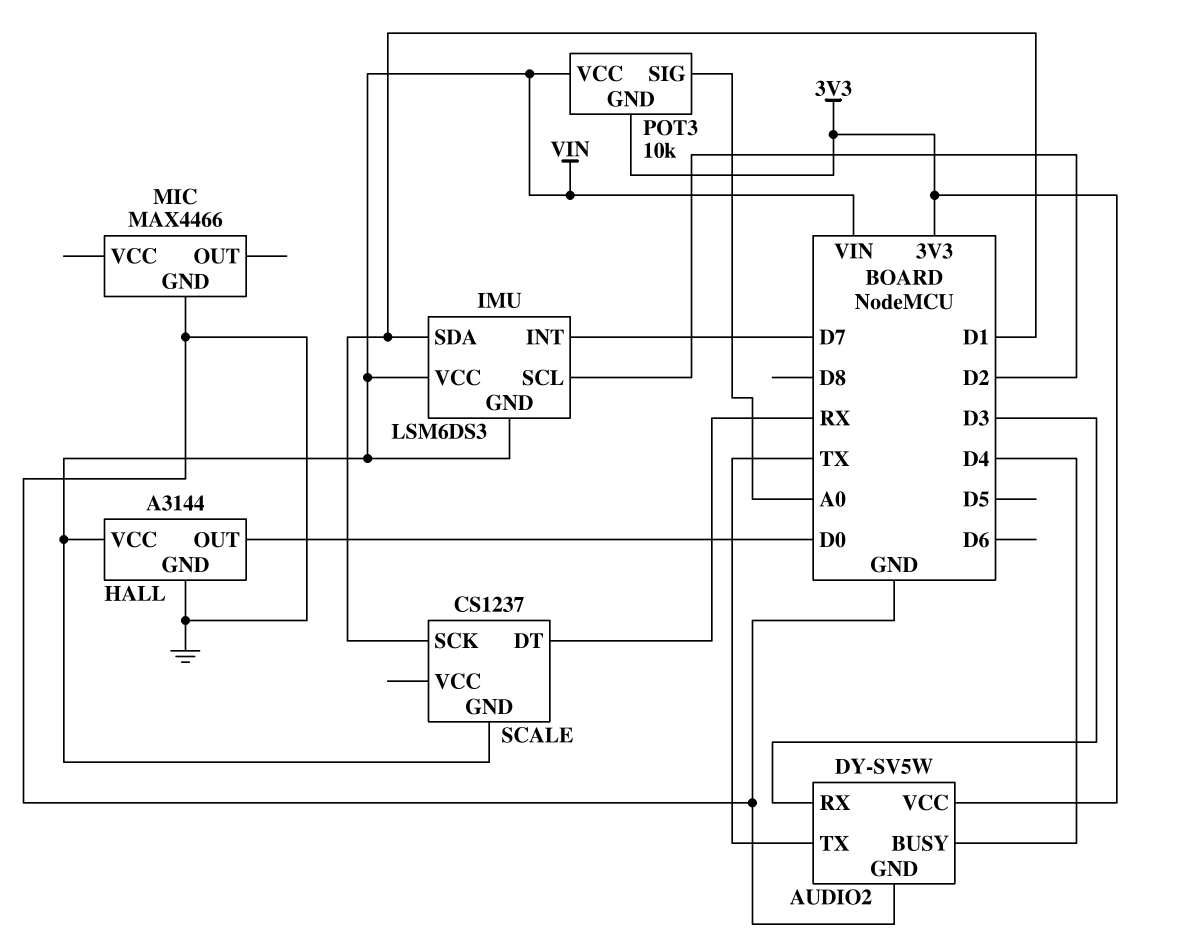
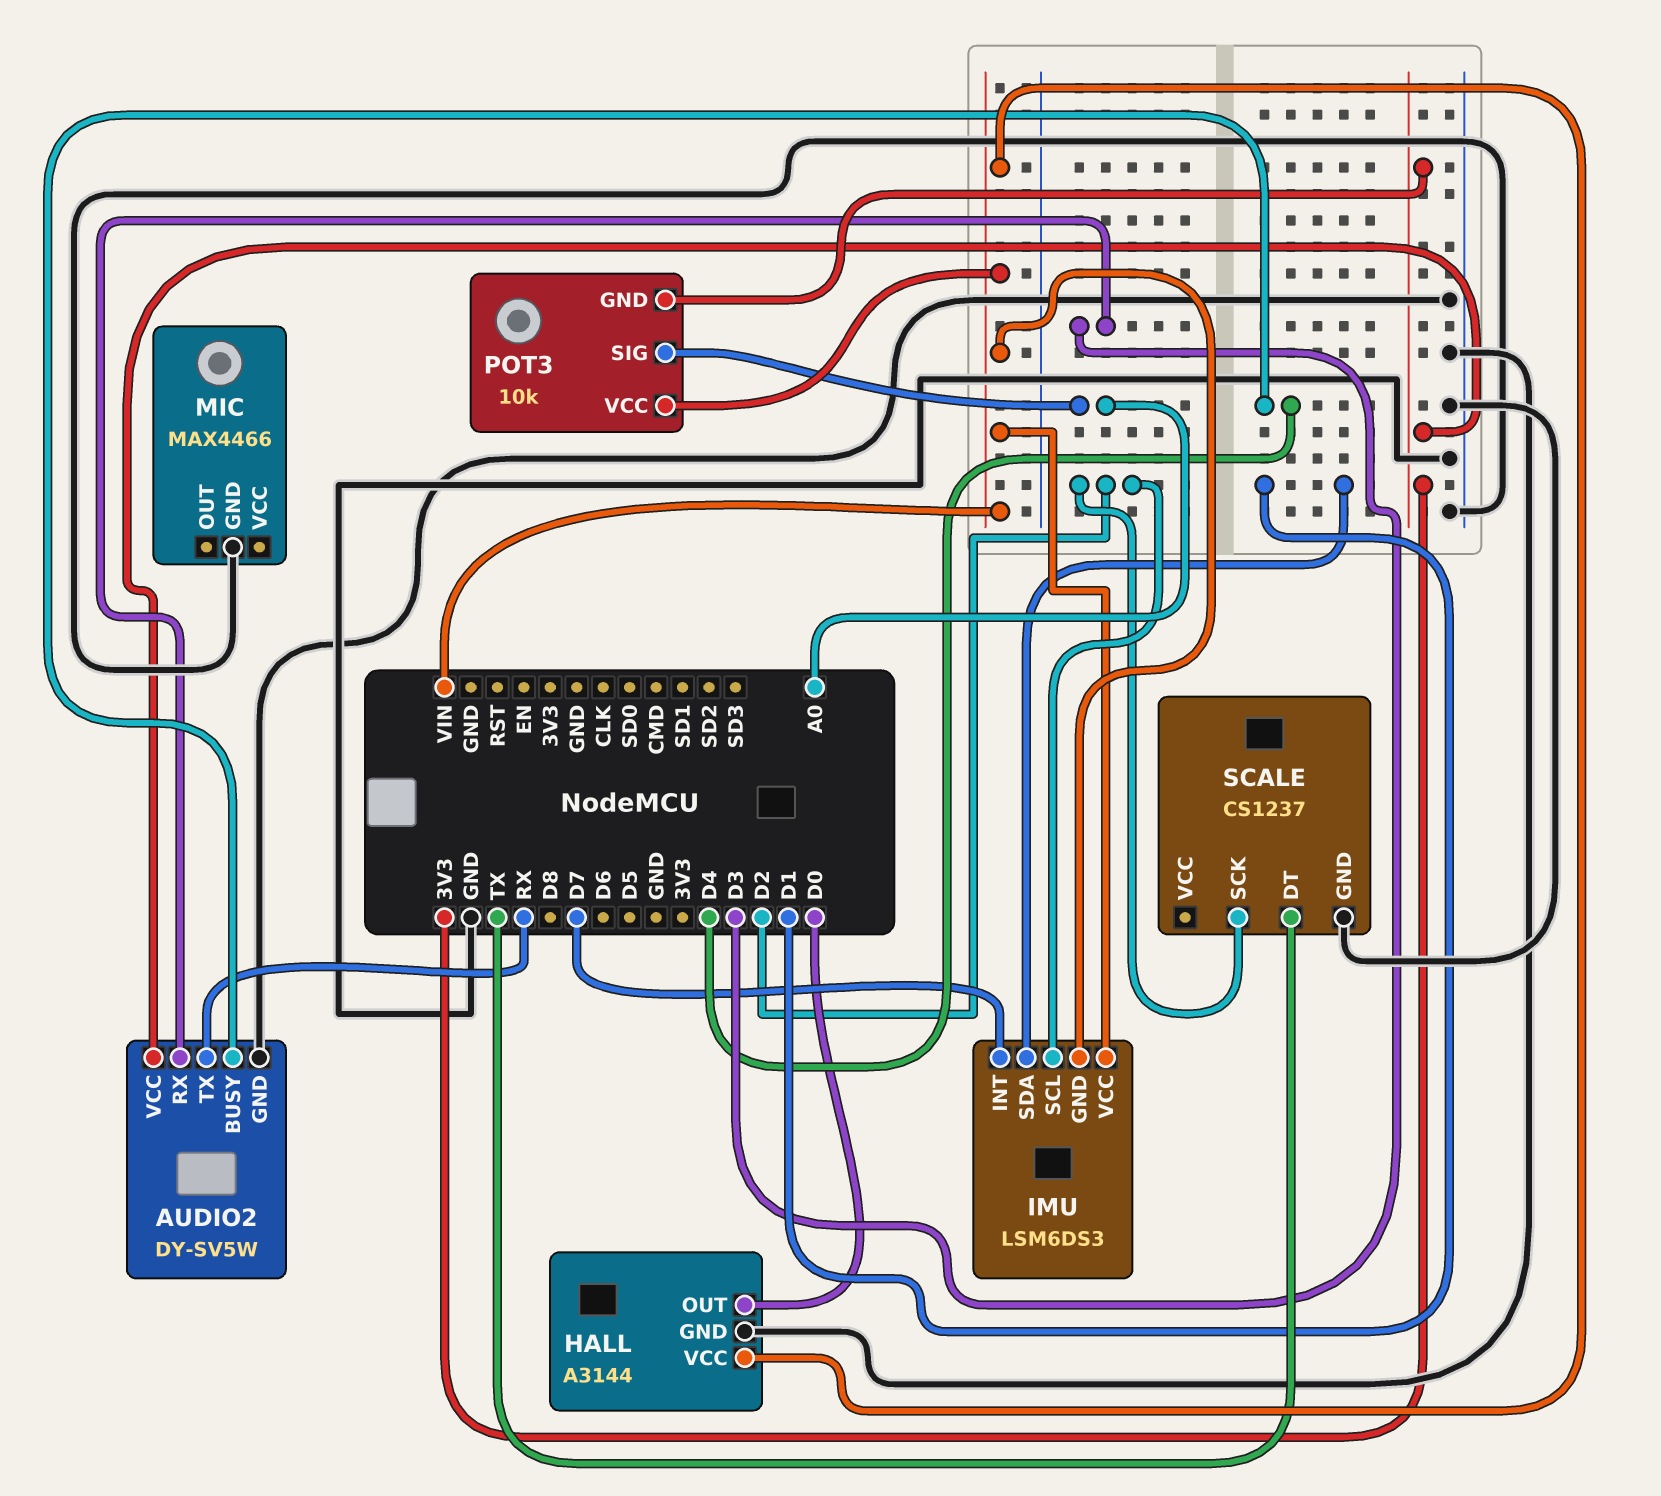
AUDIO2 pin TX: TX -> RX
SCALE pin DT: RX -> TX
SCALE pin GND: VIN -> GND
SCALE pin SCK: D1 -> D2

